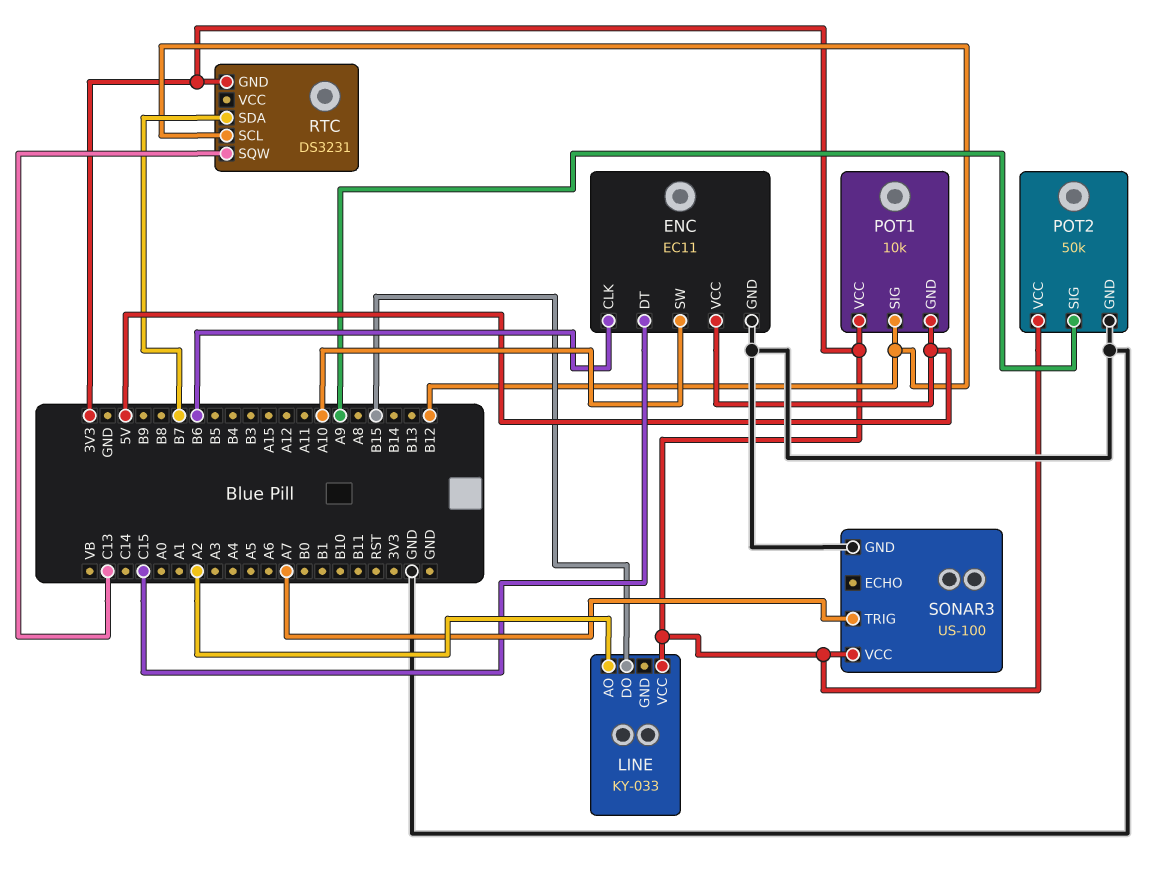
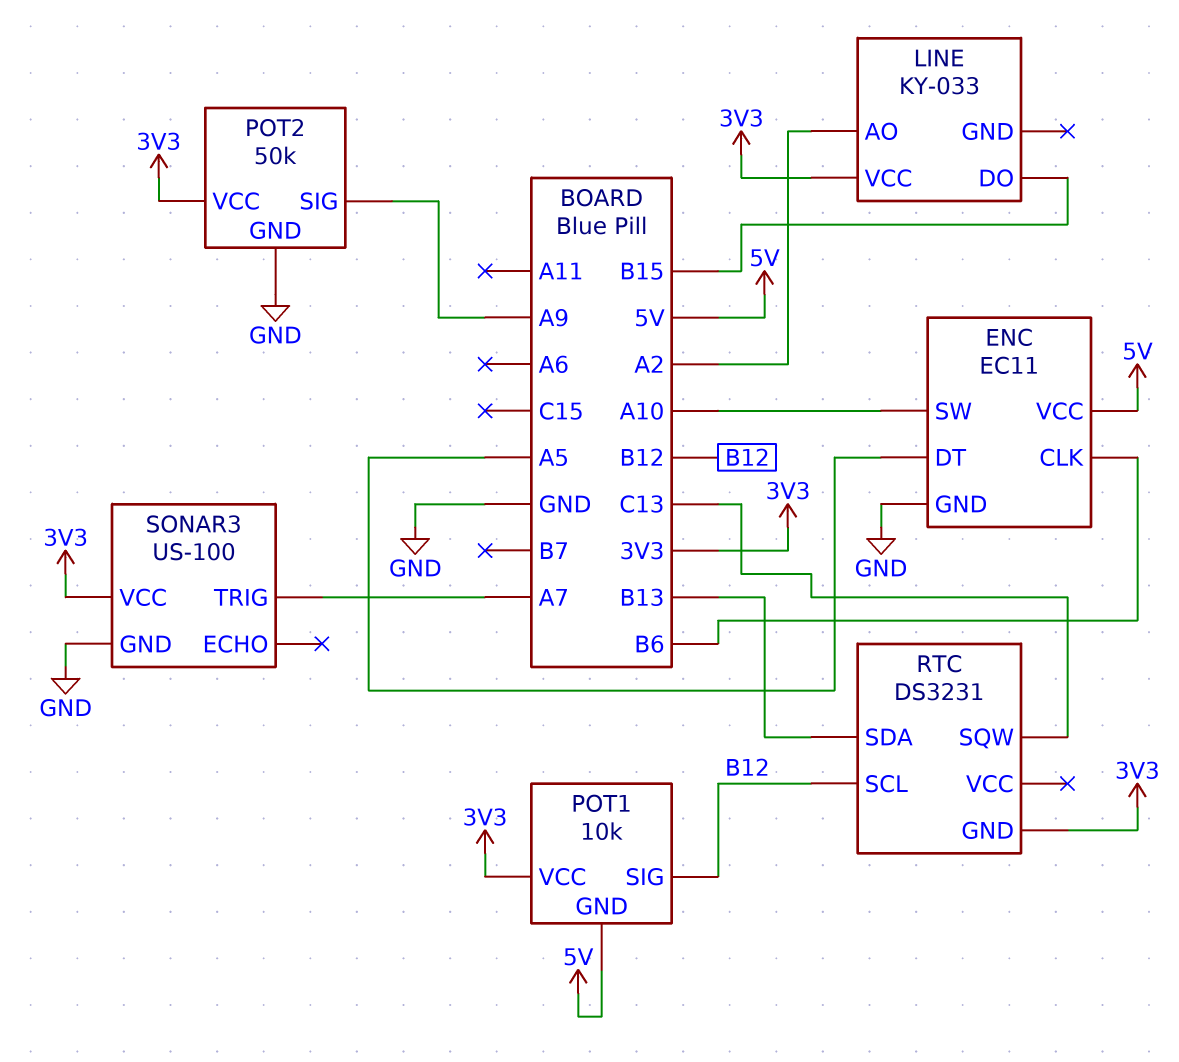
ENC pin DT: C15 -> A5
RTC pin SDA: B7 -> B13

